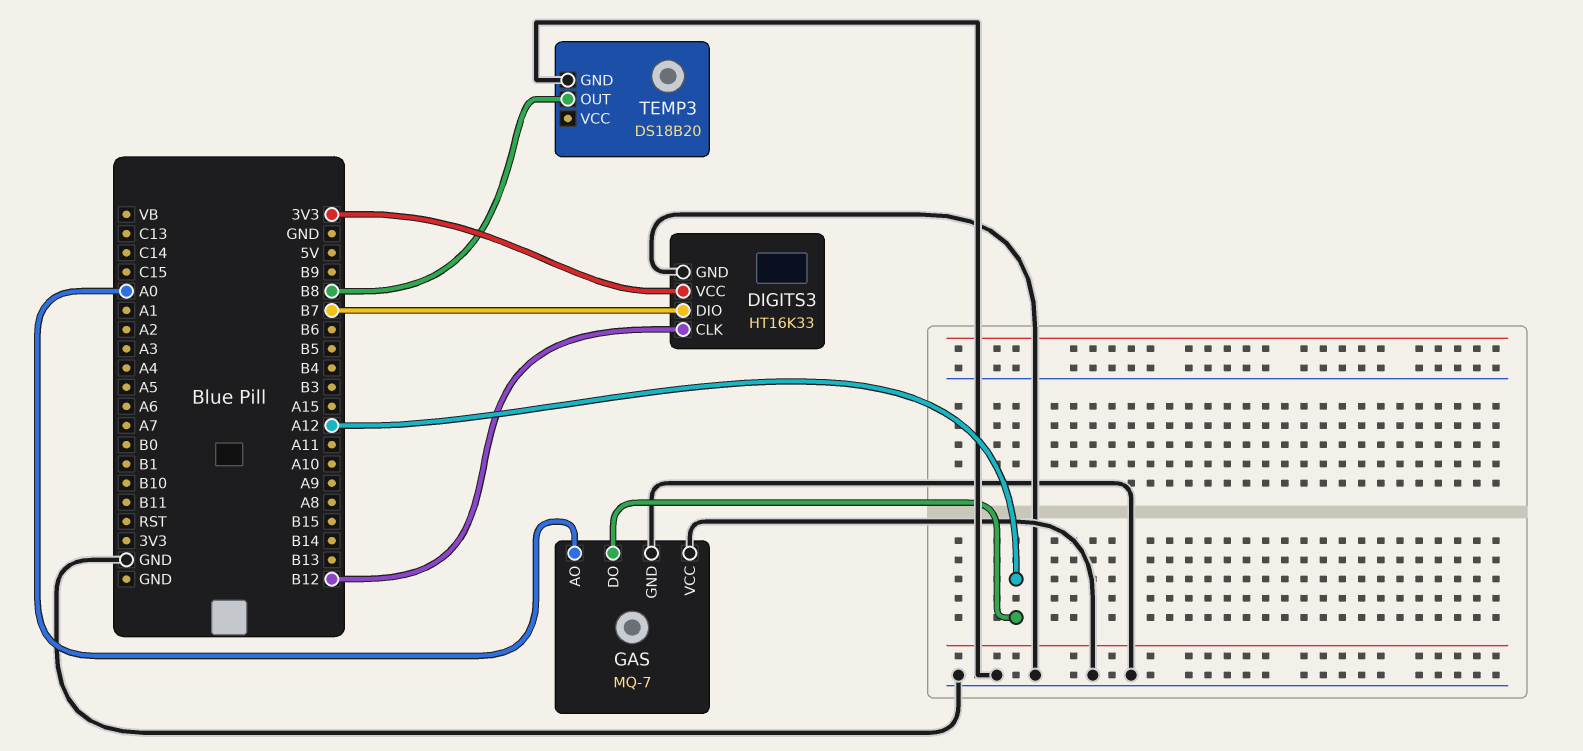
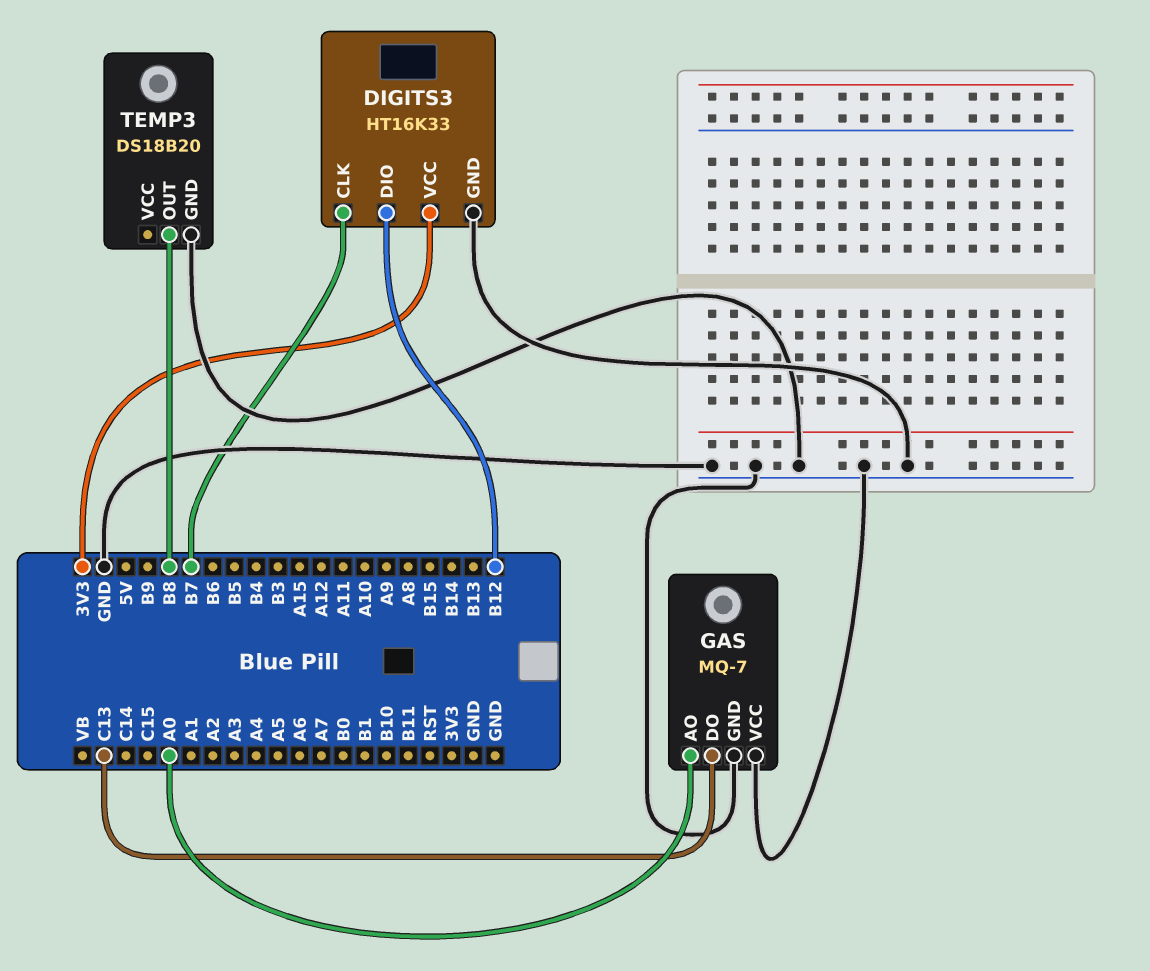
DIGITS3 pin CLK: B12 -> B7
DIGITS3 pin DIO: B7 -> B12
GAS pin DO: A12 -> C13

